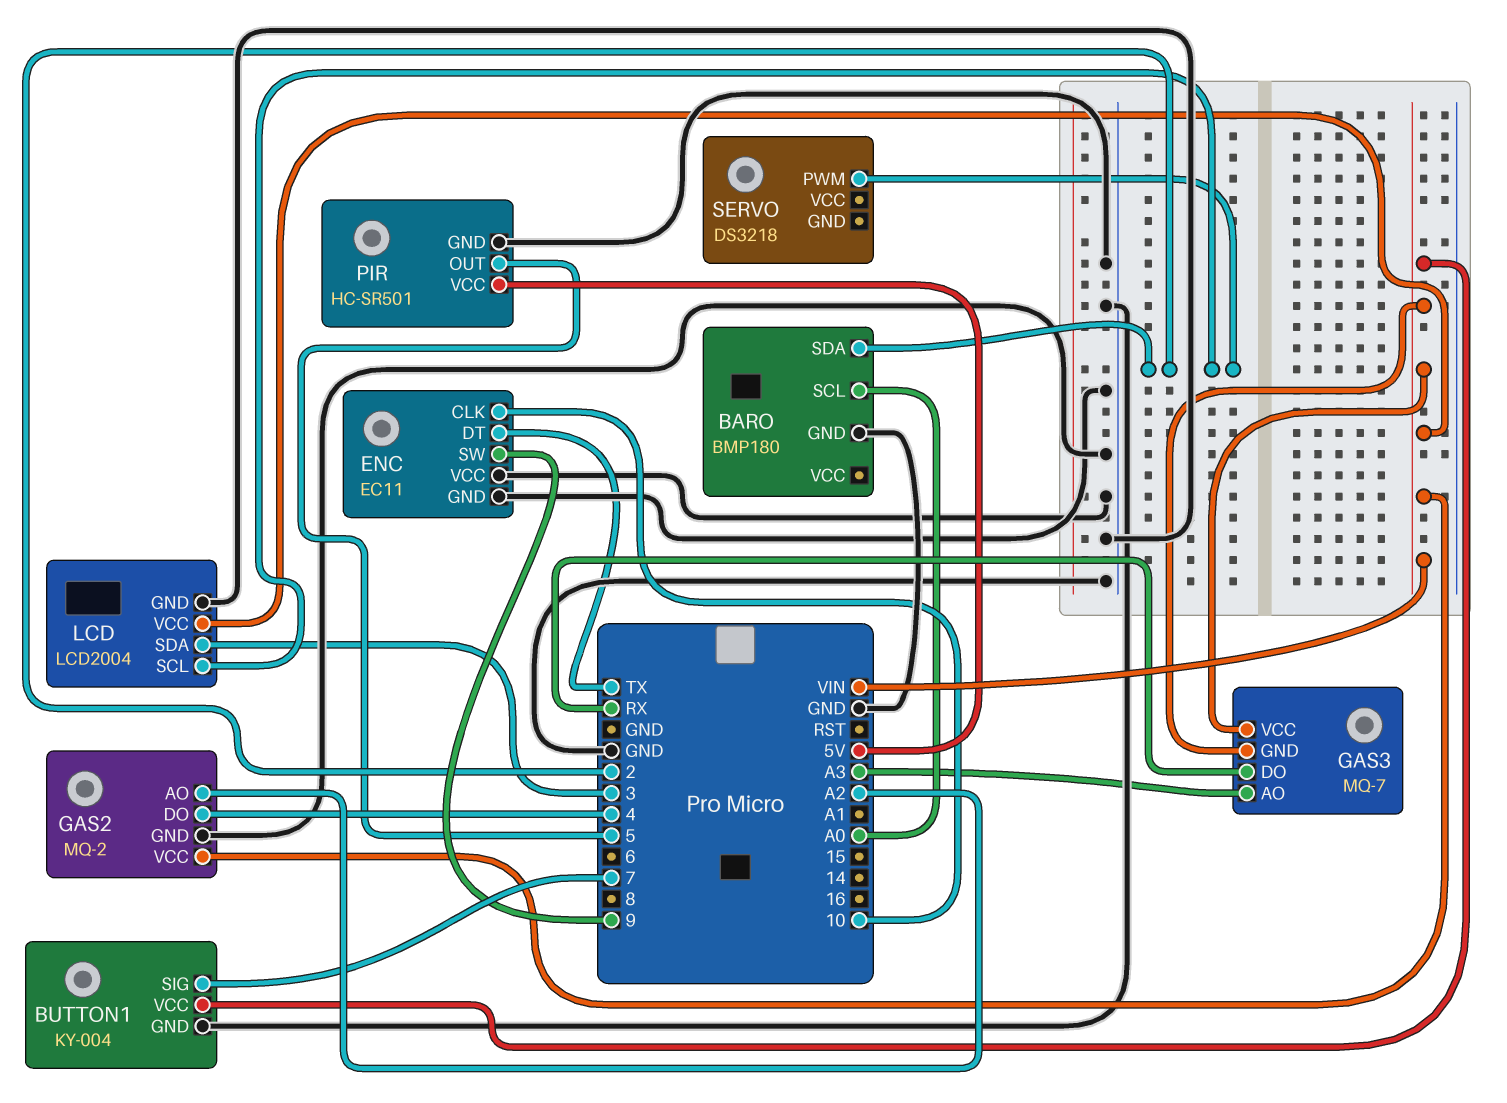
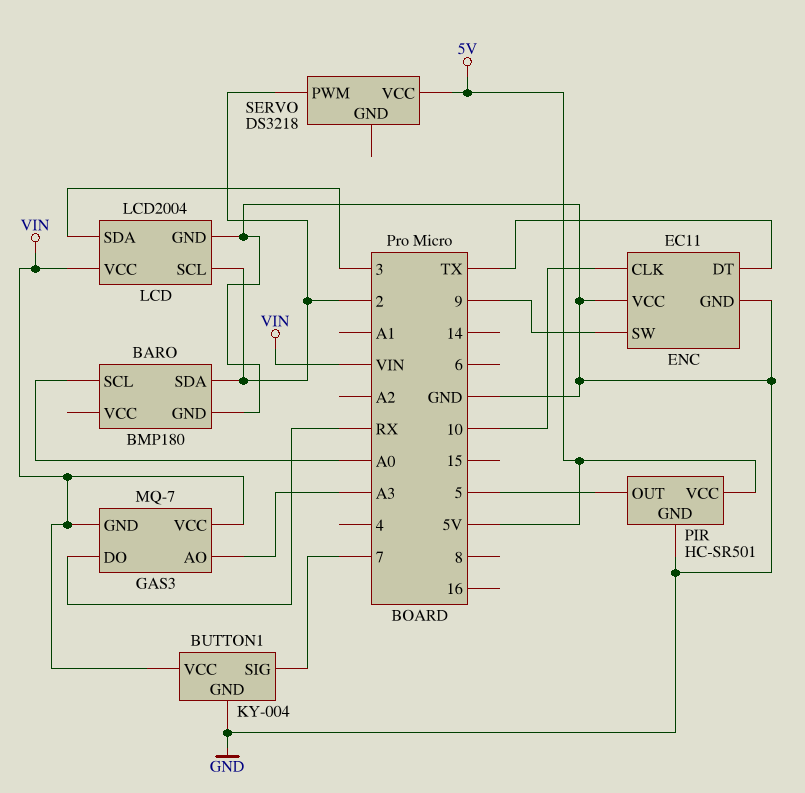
GAS2: MQ-2 -> none
GAS2 pin AO: A2 -> none
GAS2 pin DO: 4 -> none
GAS2 pin GND: GND -> none
GAS2 pin VCC: VIN -> none
SERVO pin VCC: none -> 5V

